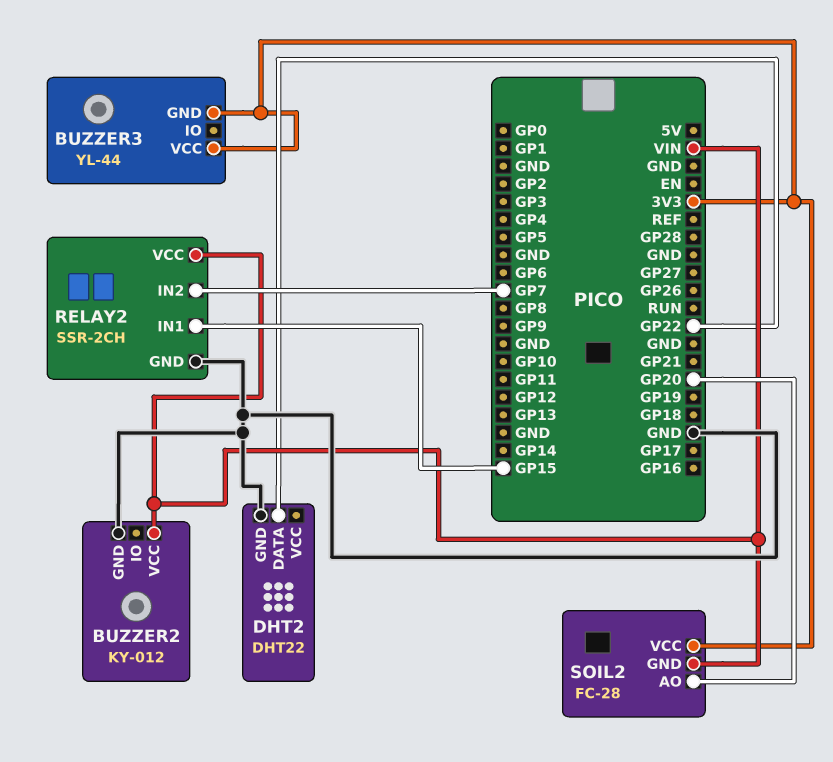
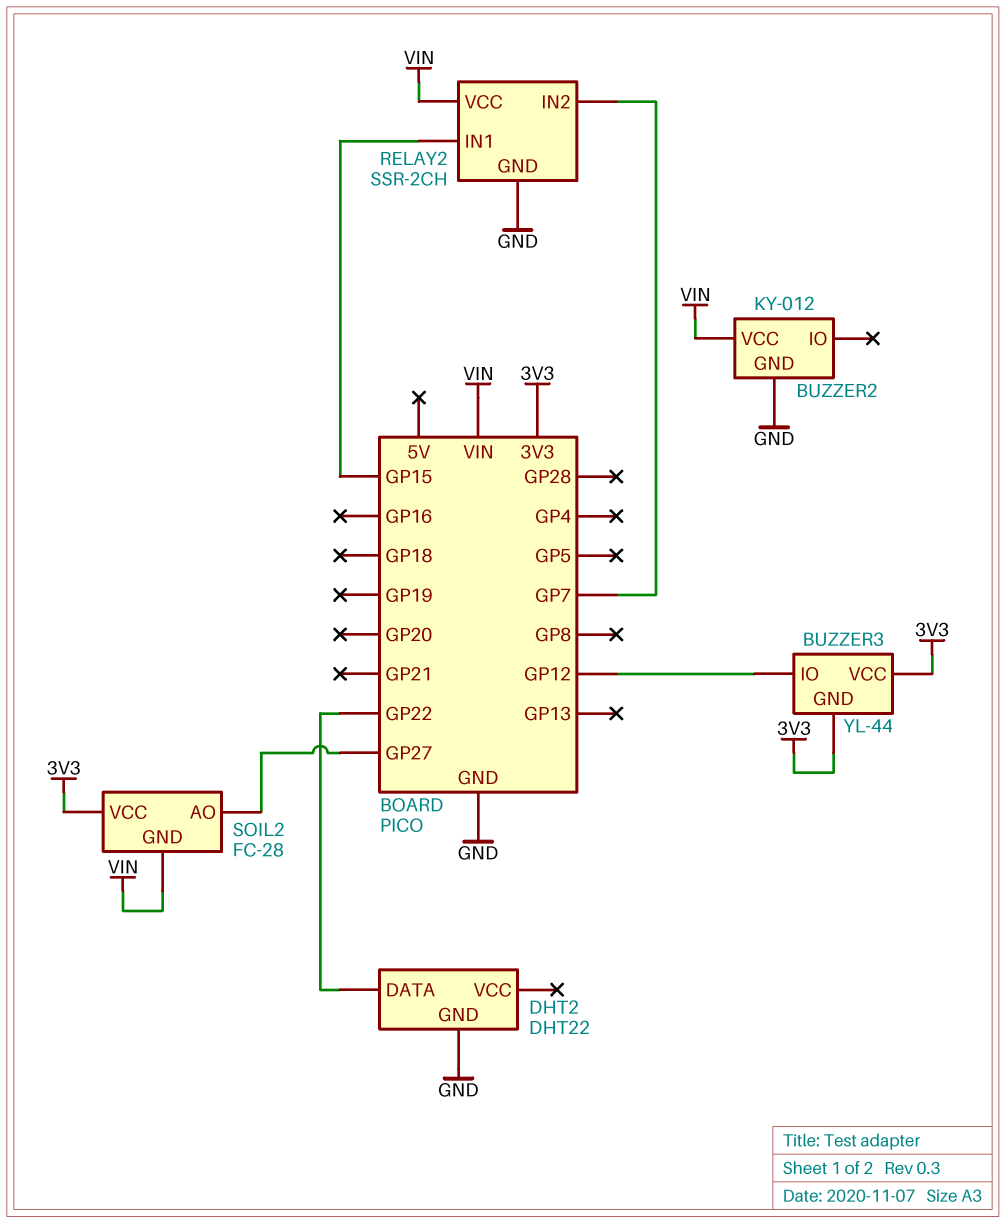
BUZZER3 pin IO: none -> GP12
SOIL2 pin AO: GP20 -> GP27

